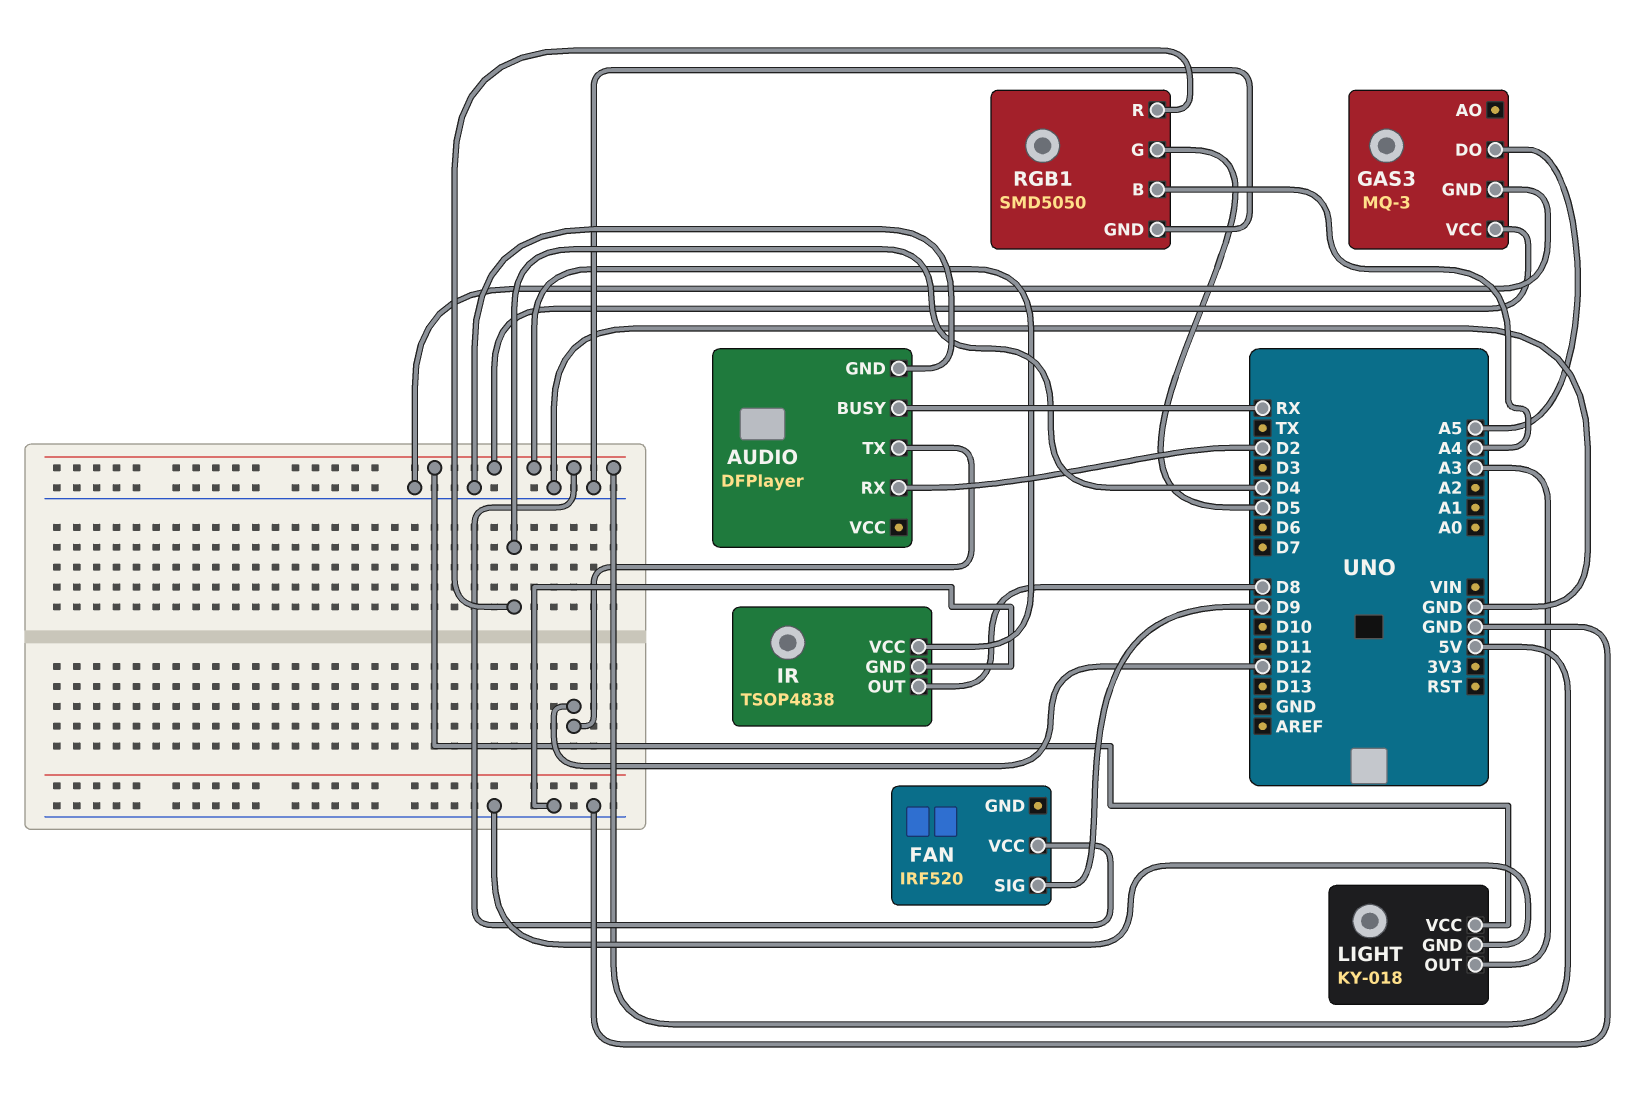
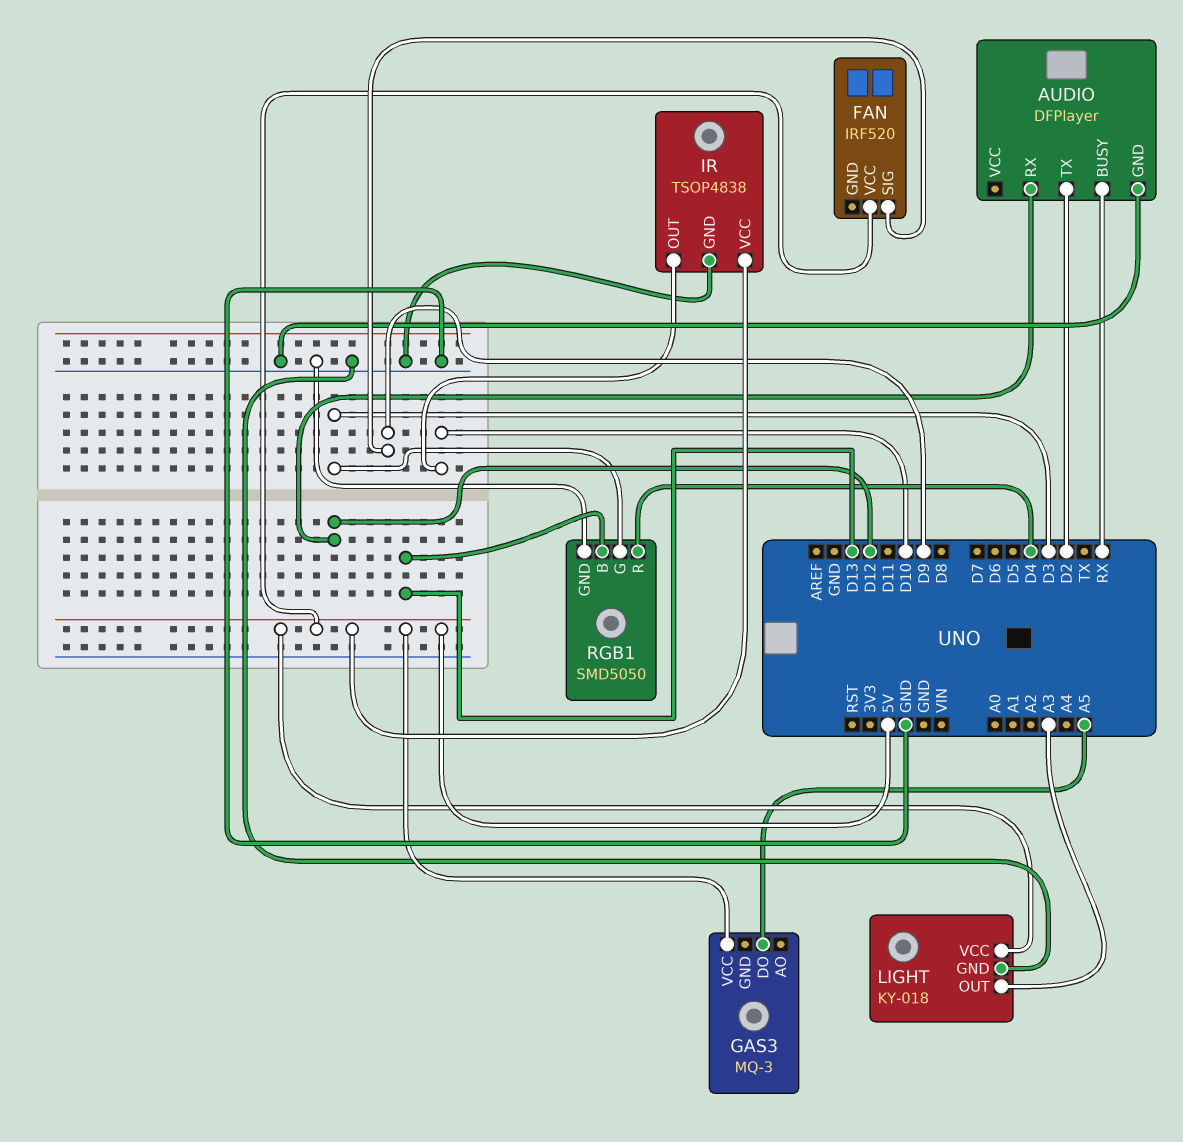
AUDIO pin RX: D2 -> D12
AUDIO pin TX: D12 -> D2
GAS3 pin GND: GND -> none
IR pin OUT: D8 -> D10
RGB1 pin B: A4 -> D13
RGB1 pin G: D5 -> D3

